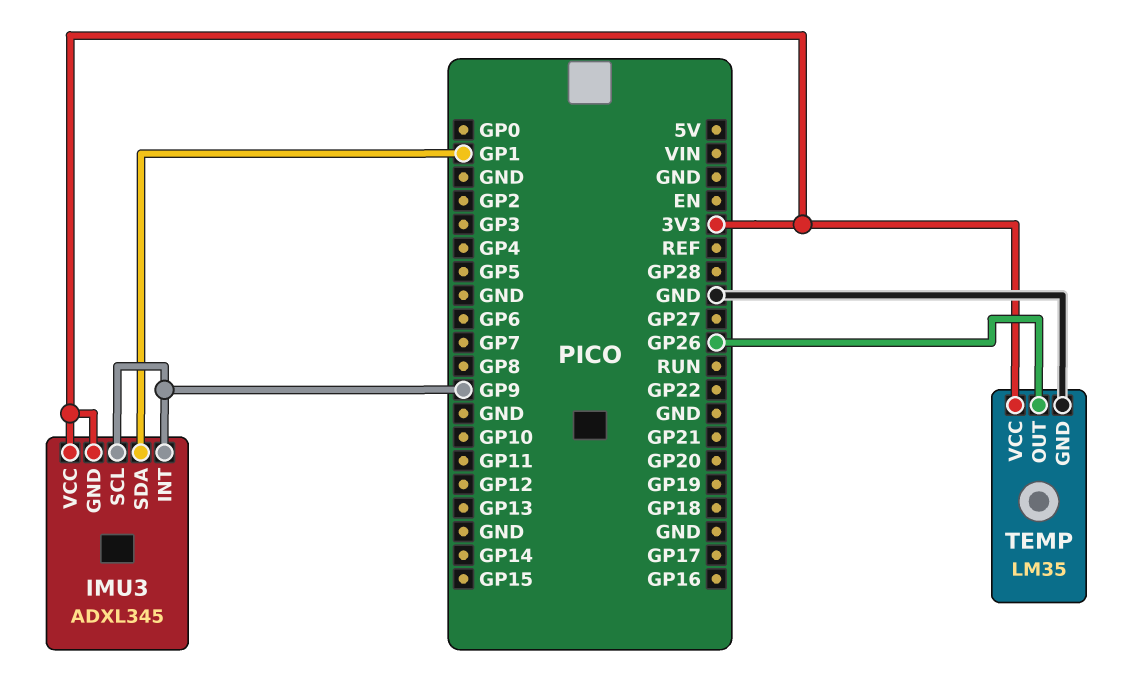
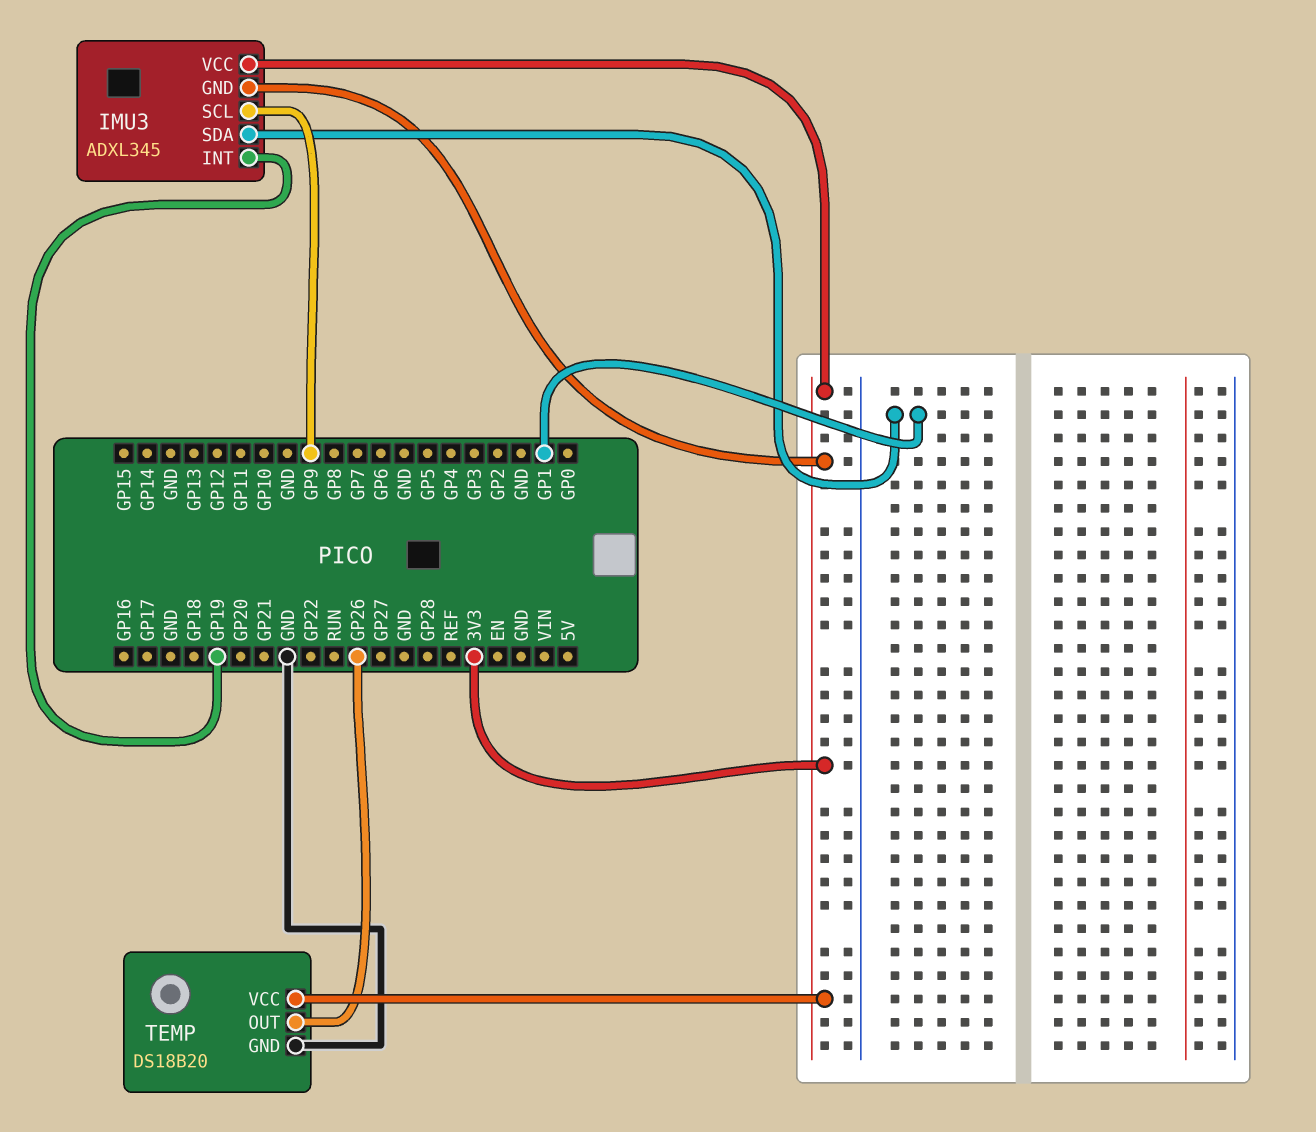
IMU3 pin INT: GP9 -> GP19
TEMP: LM35 -> DS18B20

